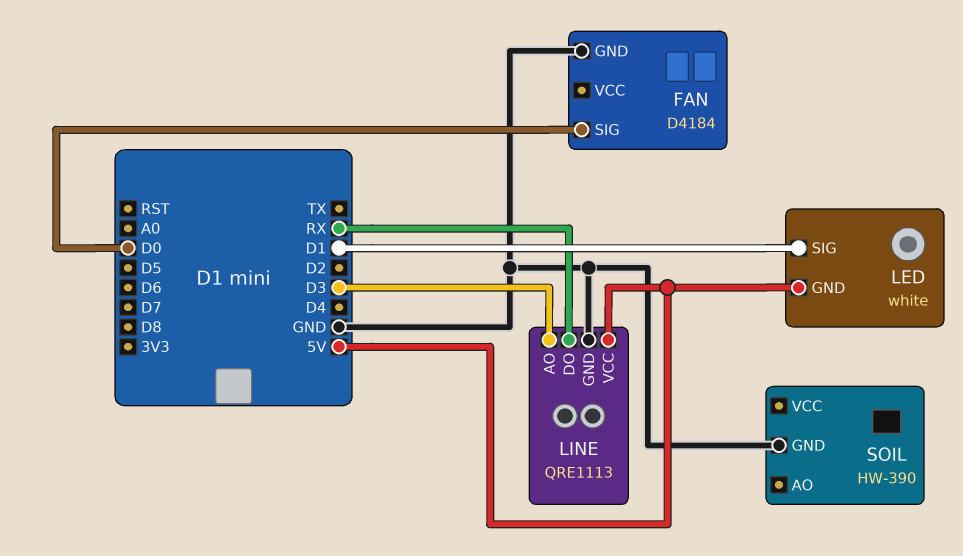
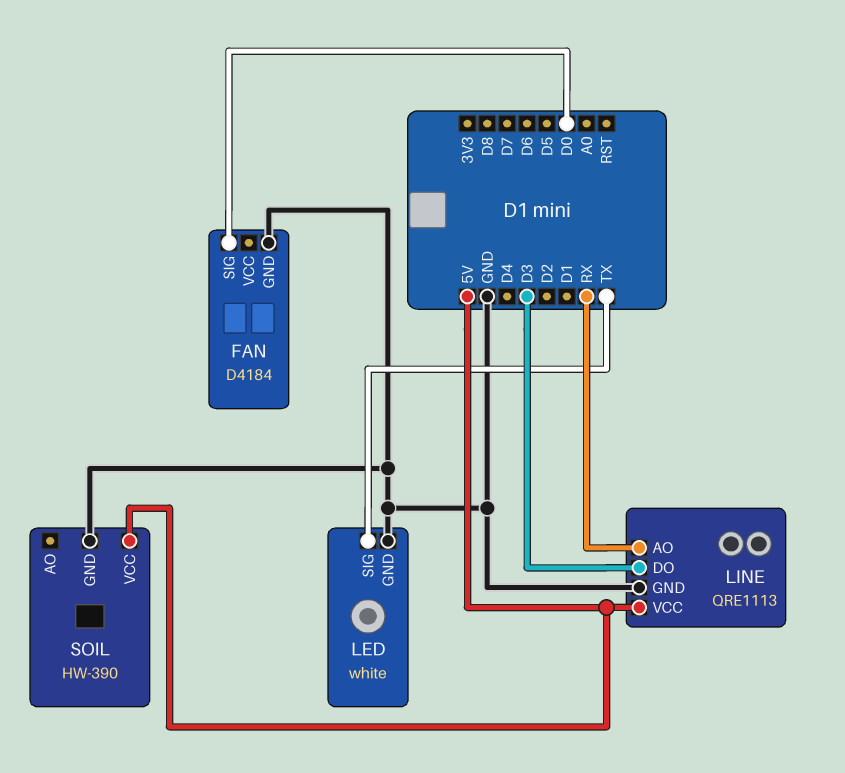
LED pin GND: 5V -> GND
LED pin SIG: D1 -> TX
LINE pin AO: D3 -> RX
LINE pin DO: RX -> D3
SOIL pin VCC: none -> 5V

